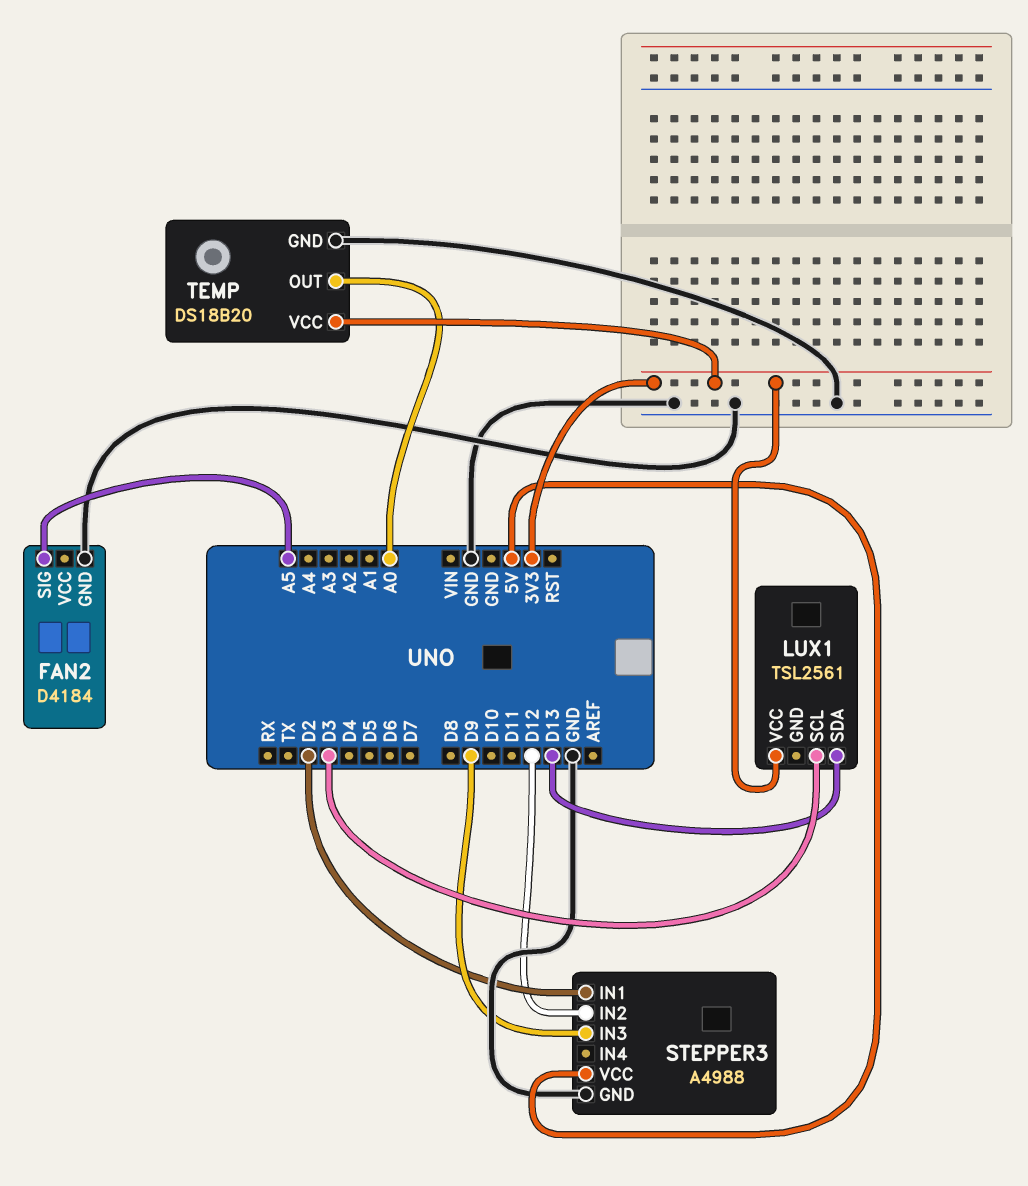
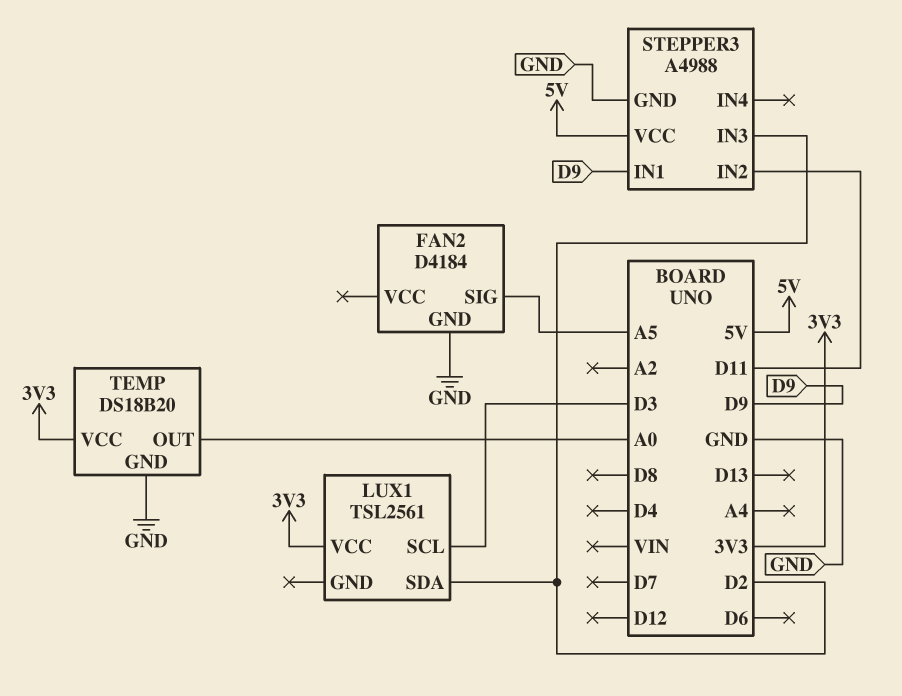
LUX1 pin SDA: D13 -> D2
STEPPER3 pin IN1: D2 -> D9
STEPPER3 pin IN2: D12 -> D11
STEPPER3 pin IN3: D9 -> D2

